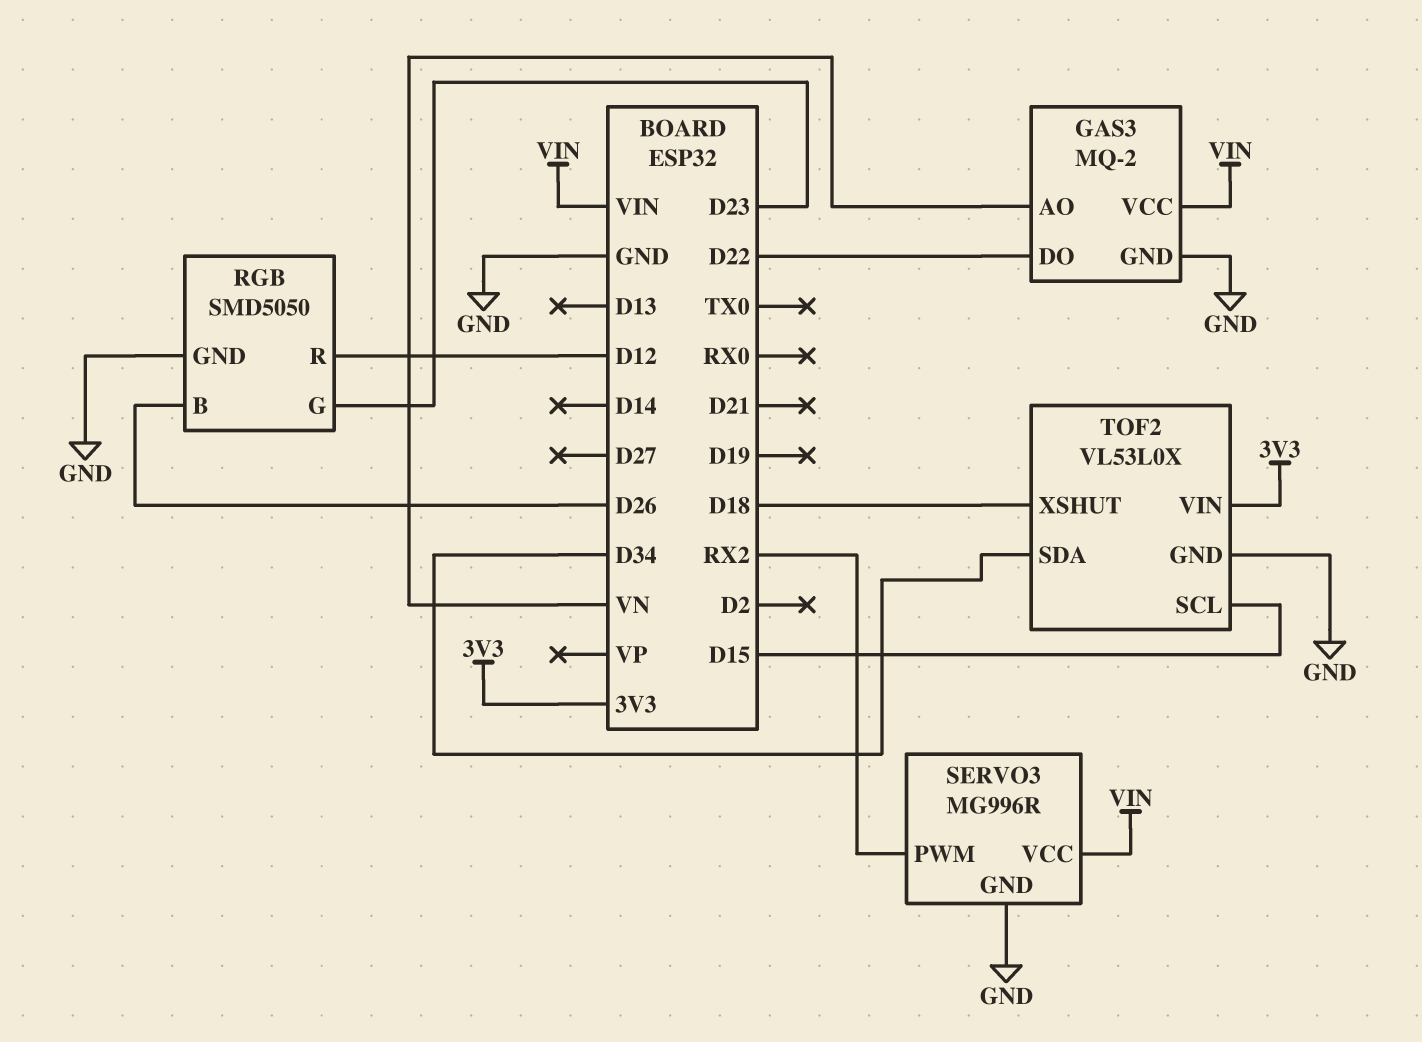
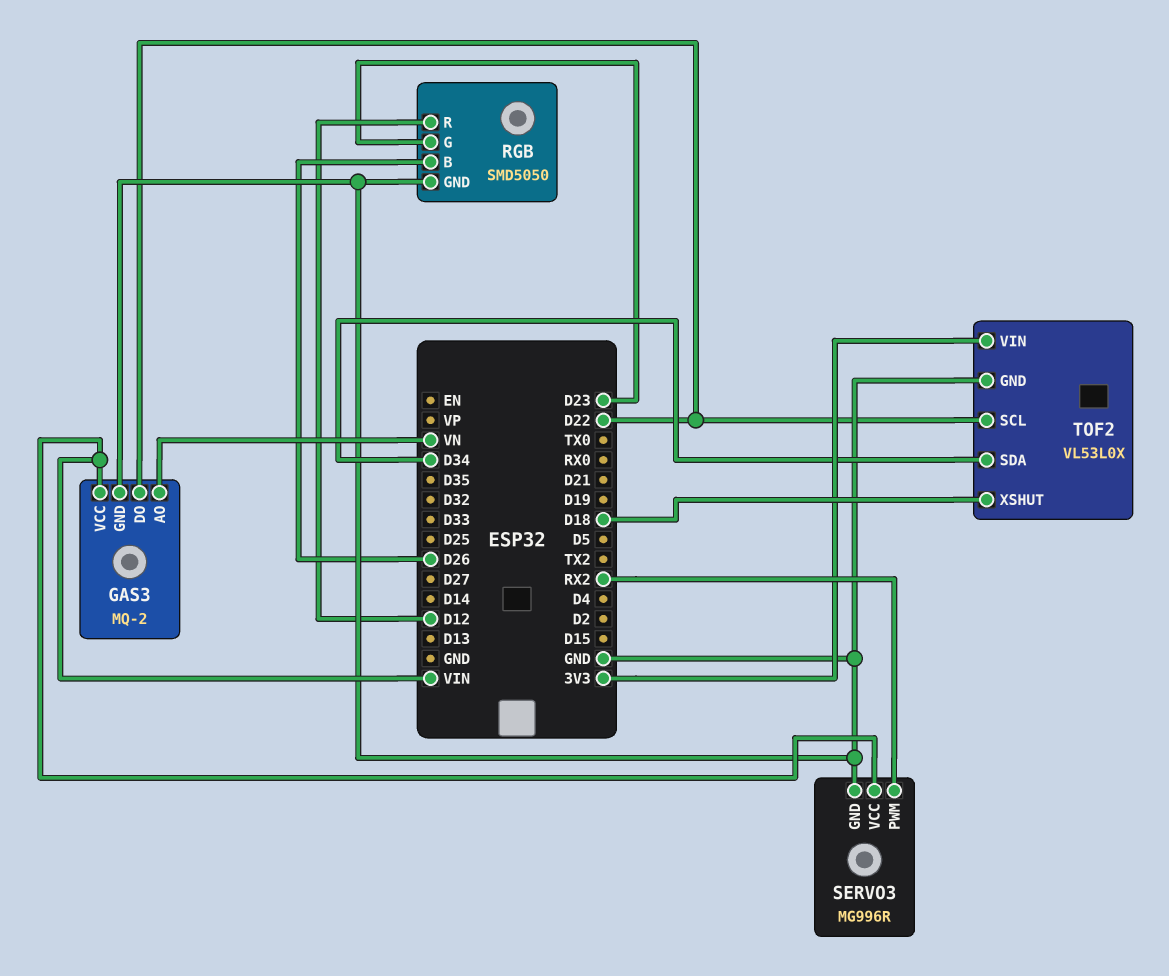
TOF2 pin SCL: D15 -> D22

